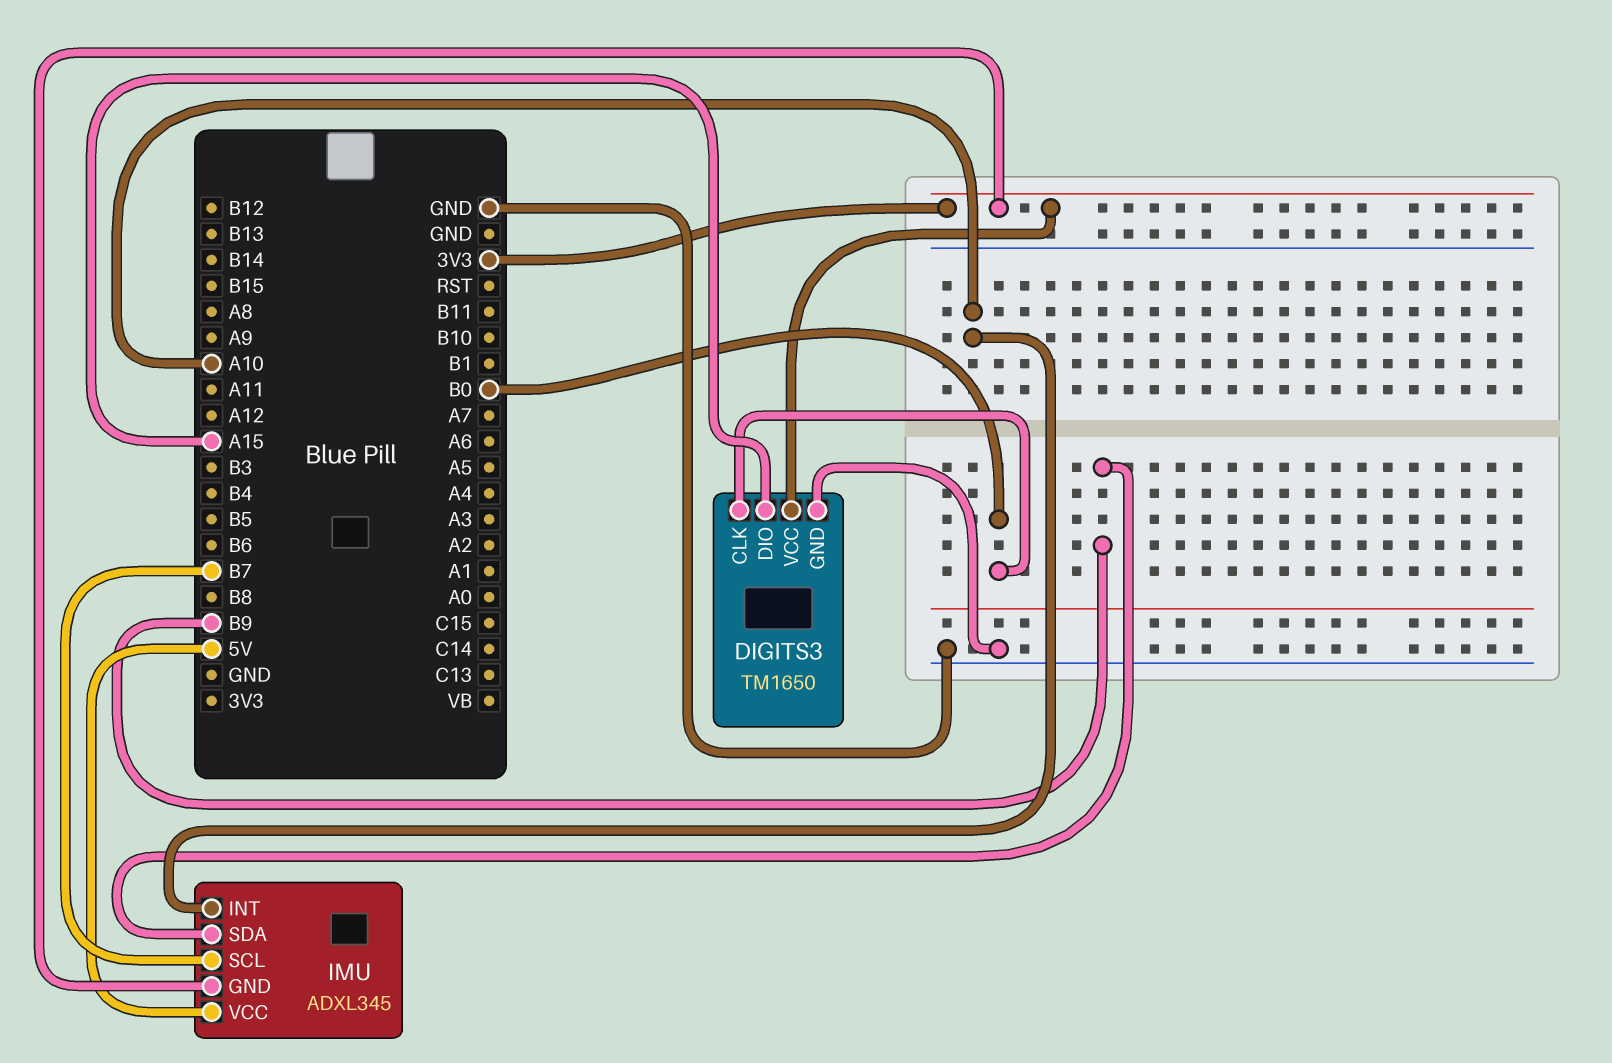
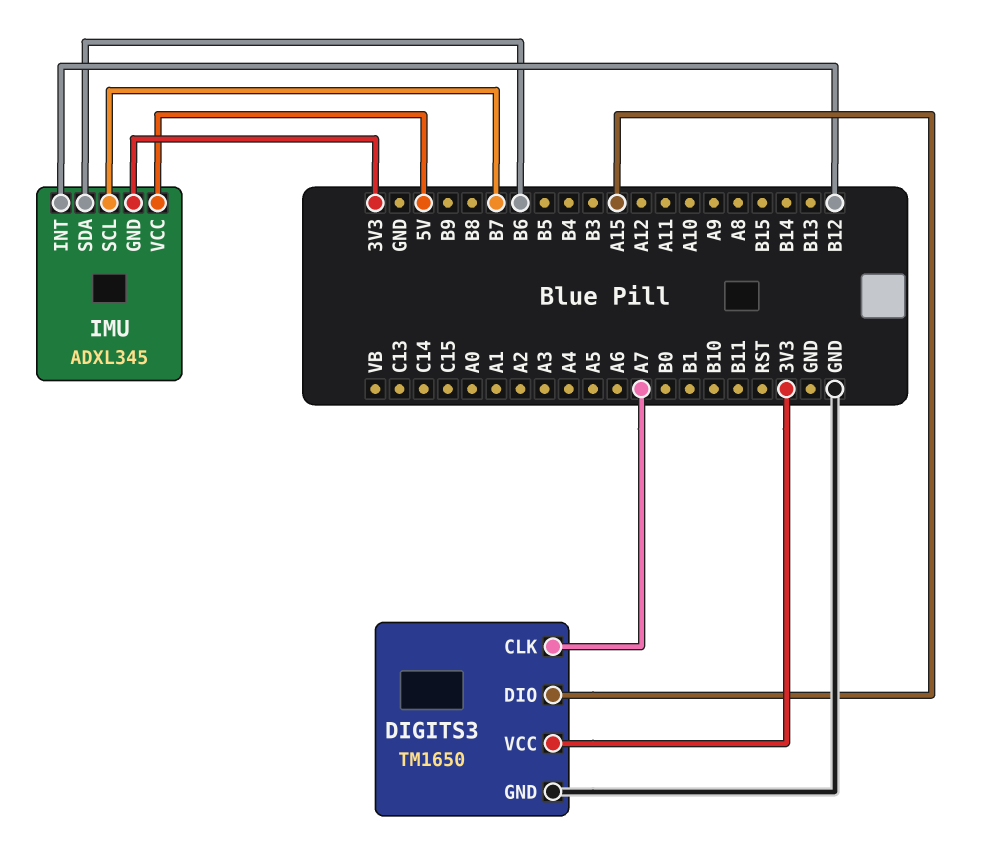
DIGITS3 pin CLK: B0 -> A7
IMU pin INT: A10 -> B12
IMU pin SDA: B9 -> B6

